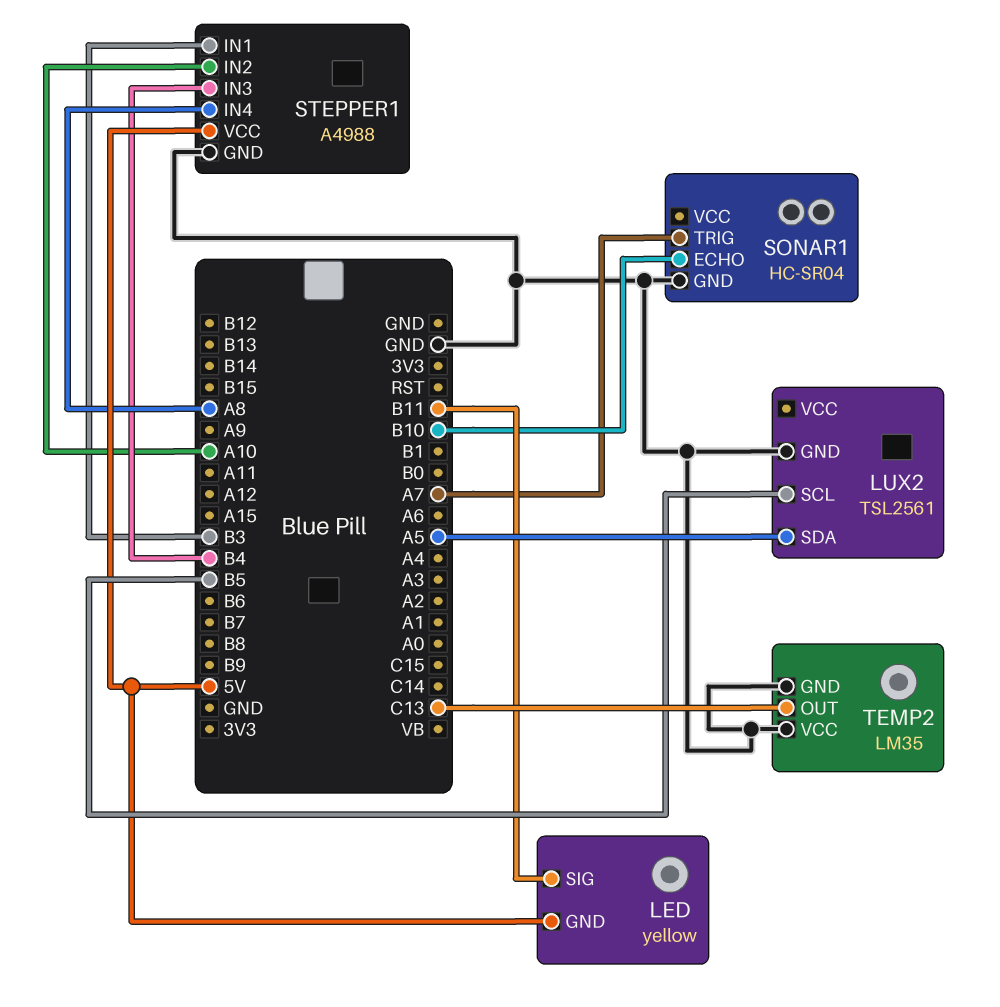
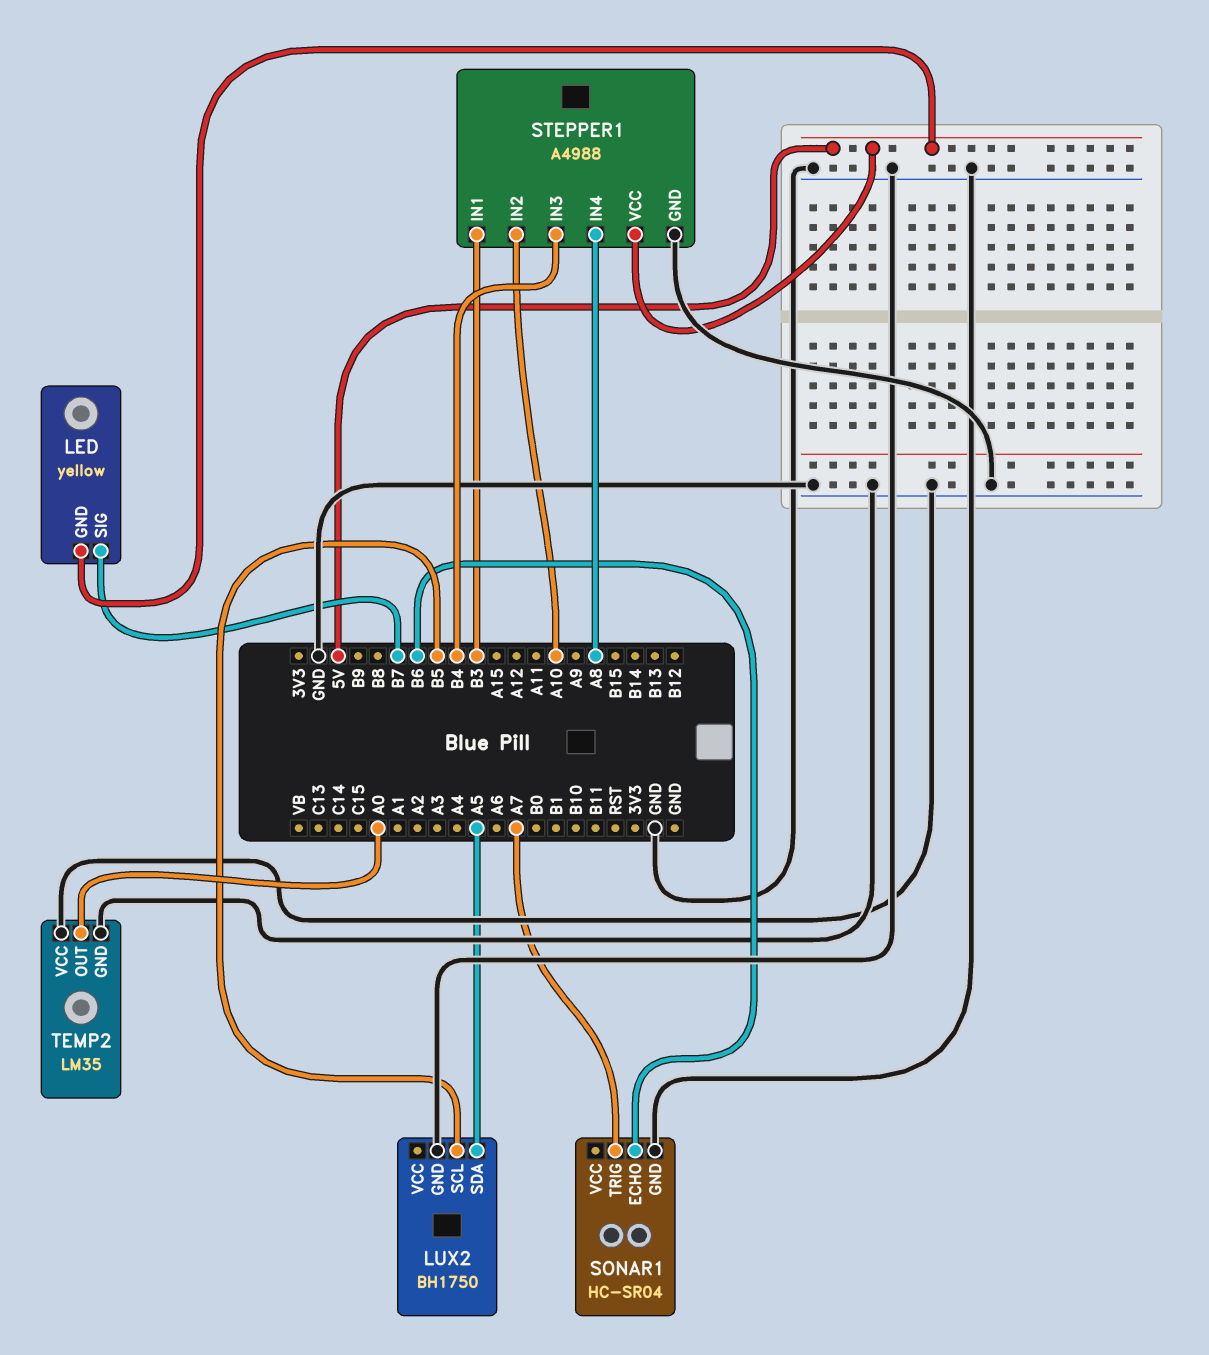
LED pin SIG: B11 -> B7
LUX2: TSL2561 -> BH1750
SONAR1 pin ECHO: B10 -> B6
TEMP2 pin OUT: C13 -> A0

